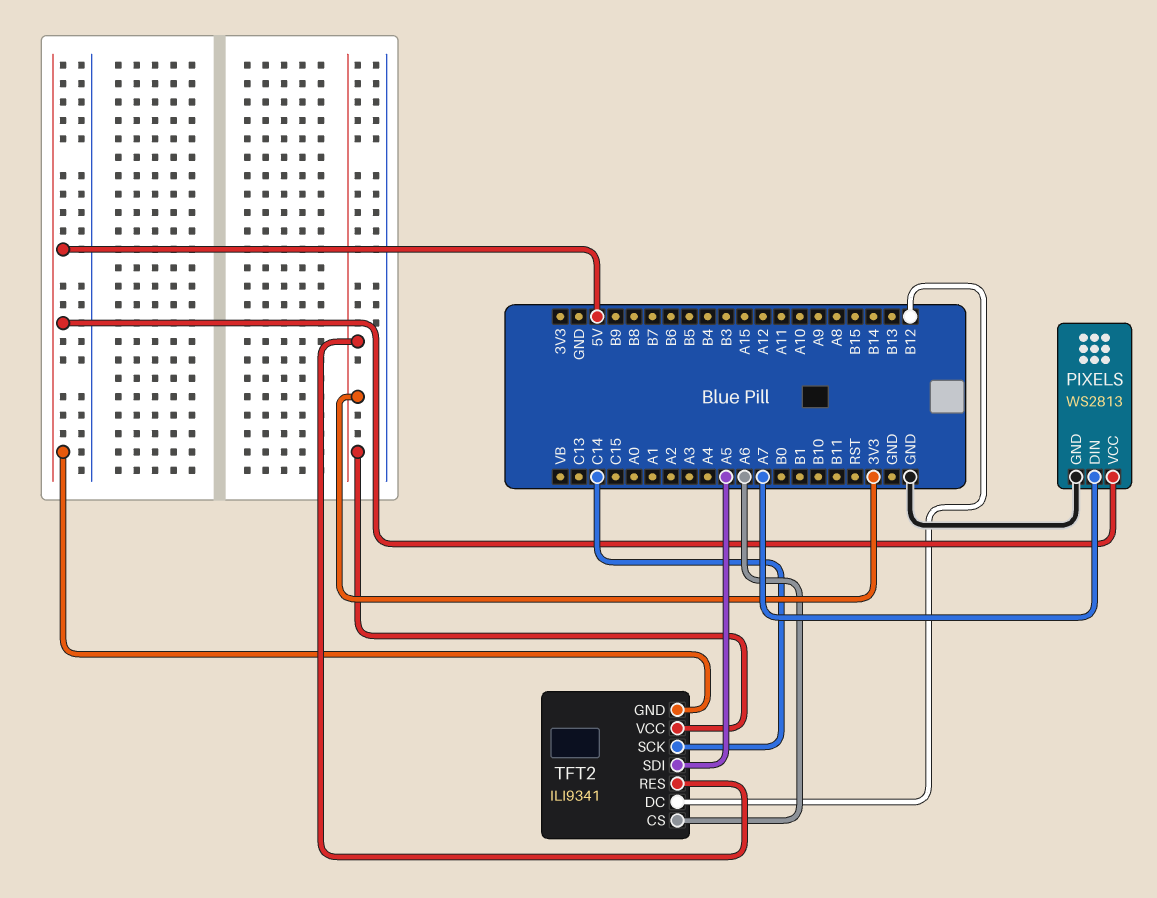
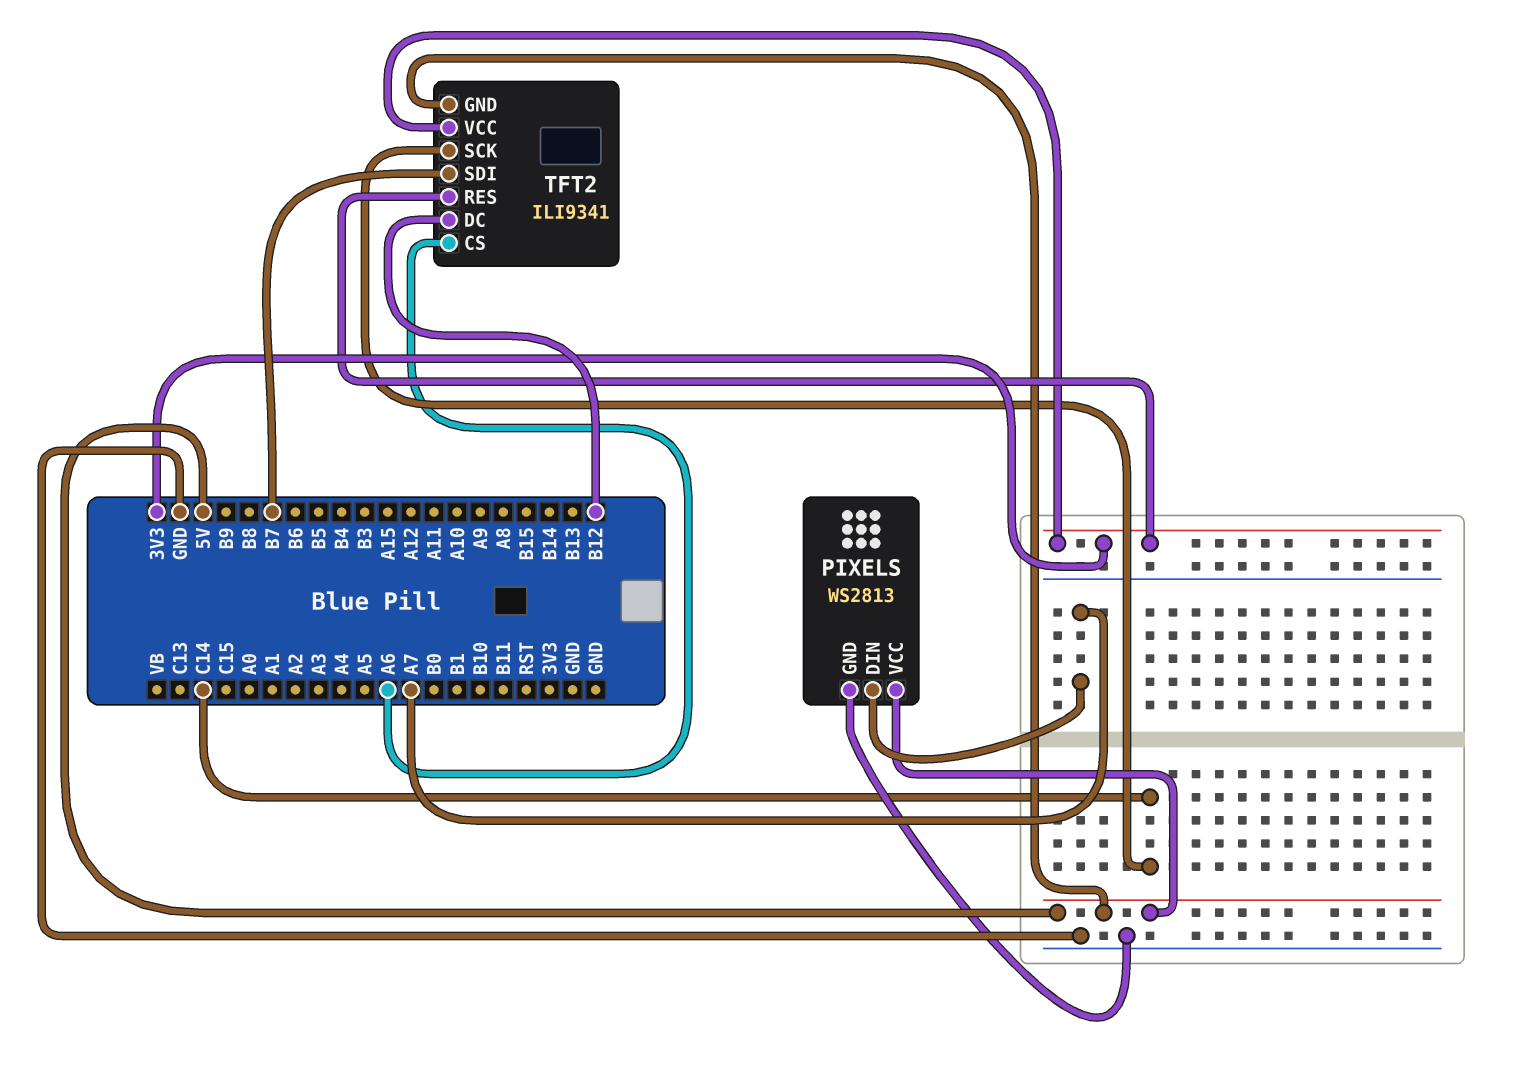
TFT2 pin SDI: A5 -> B7

